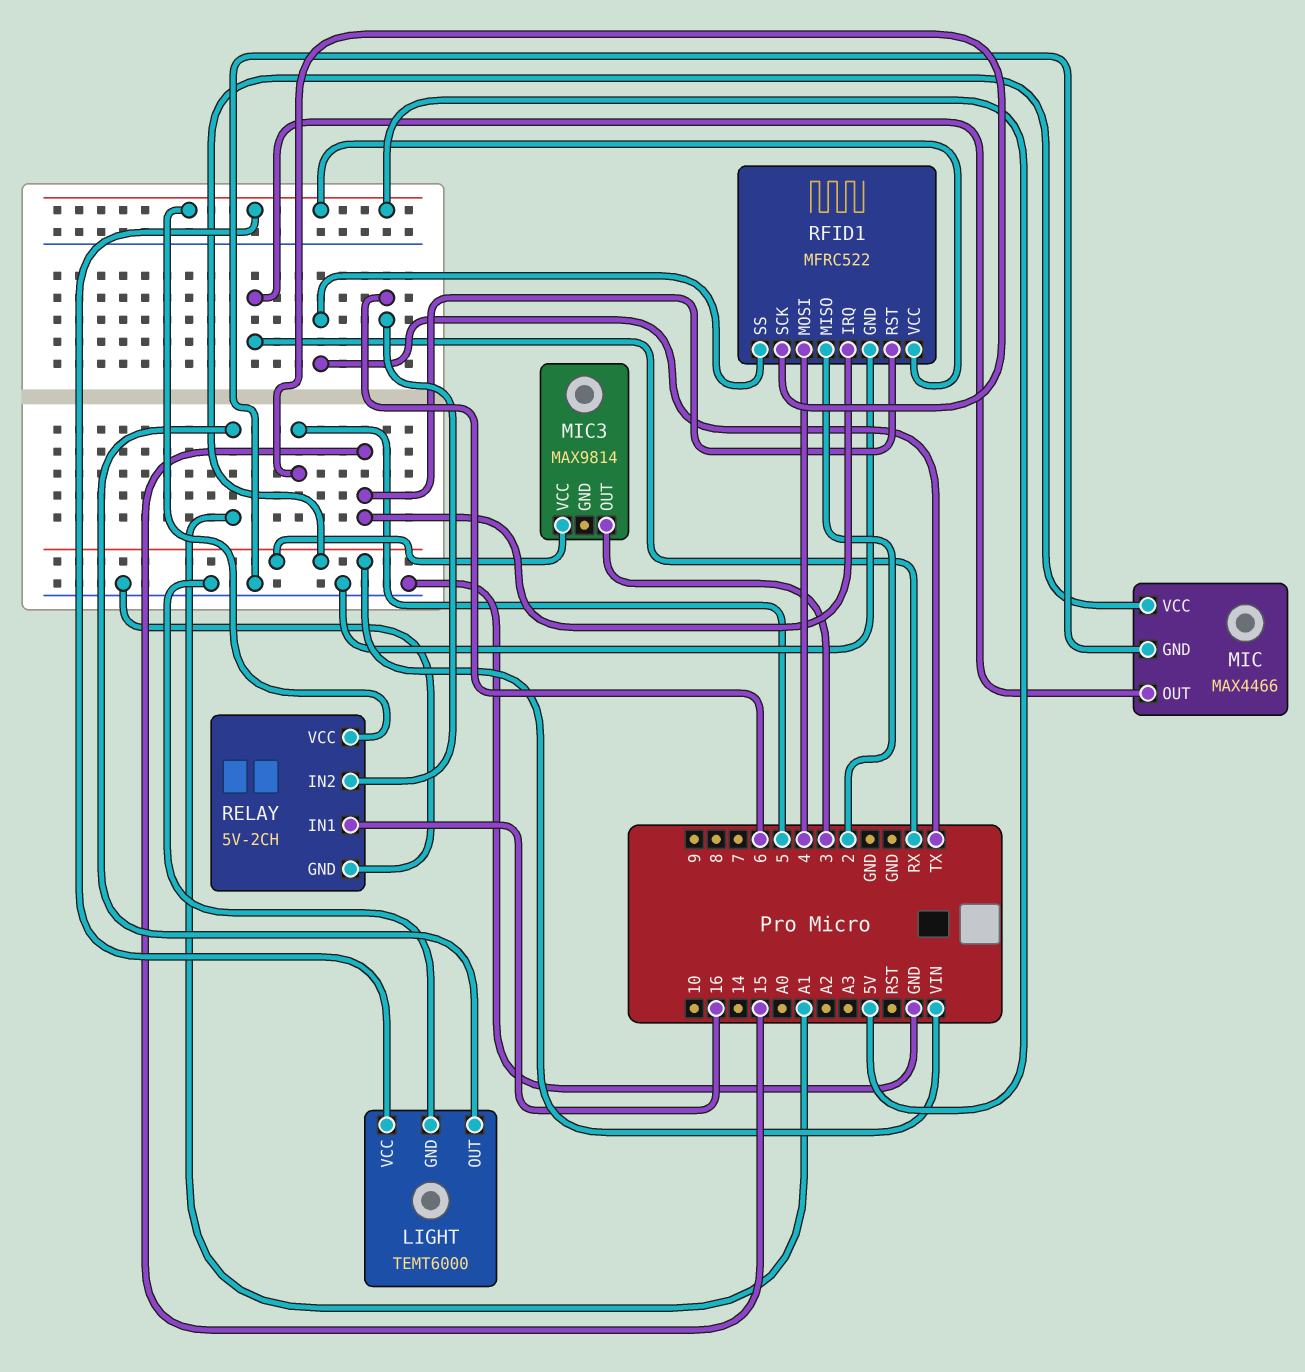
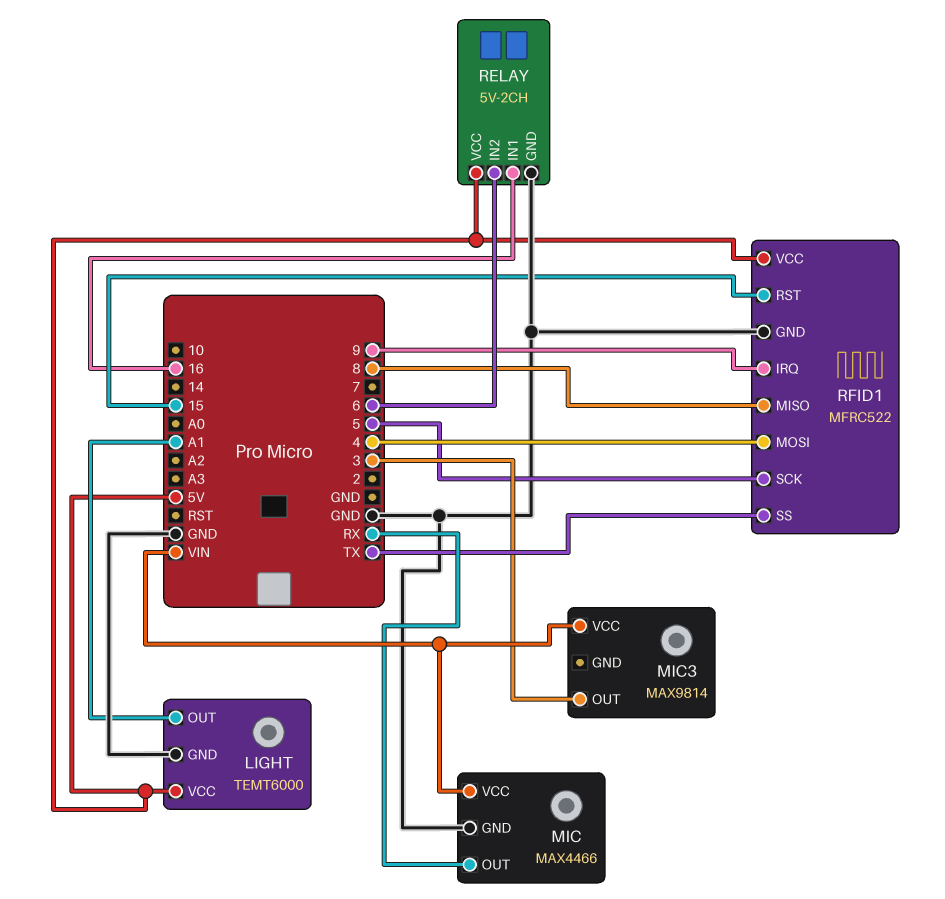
RFID1 pin IRQ: 15 -> 9
RFID1 pin MISO: 2 -> 8

